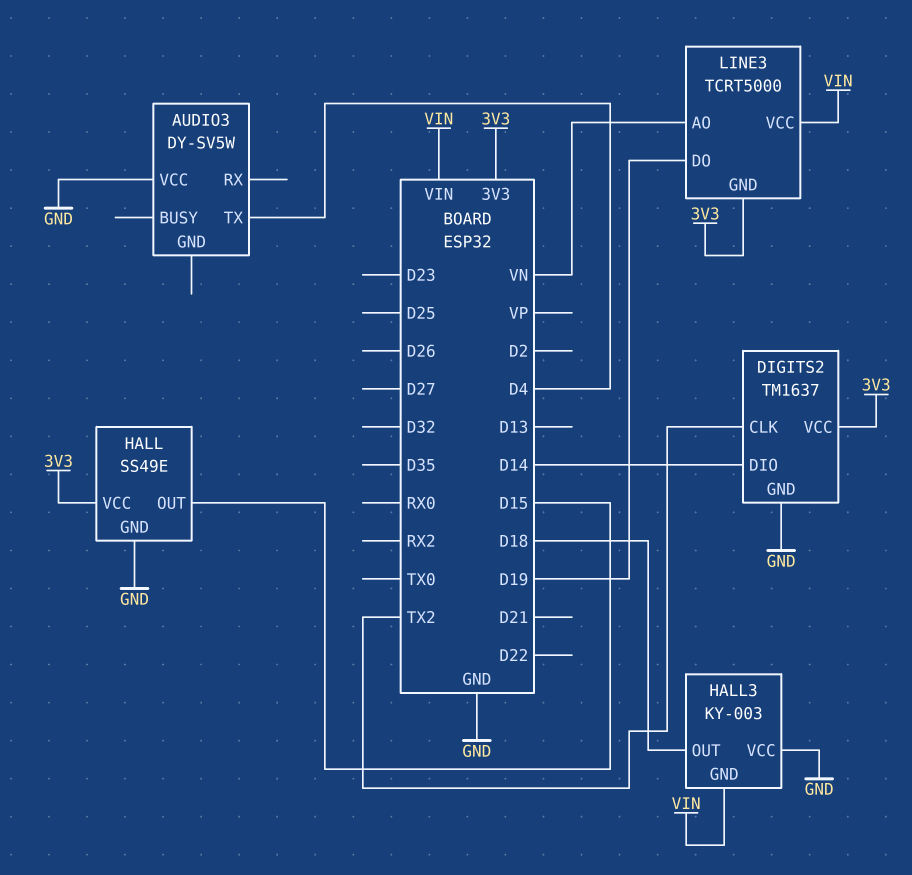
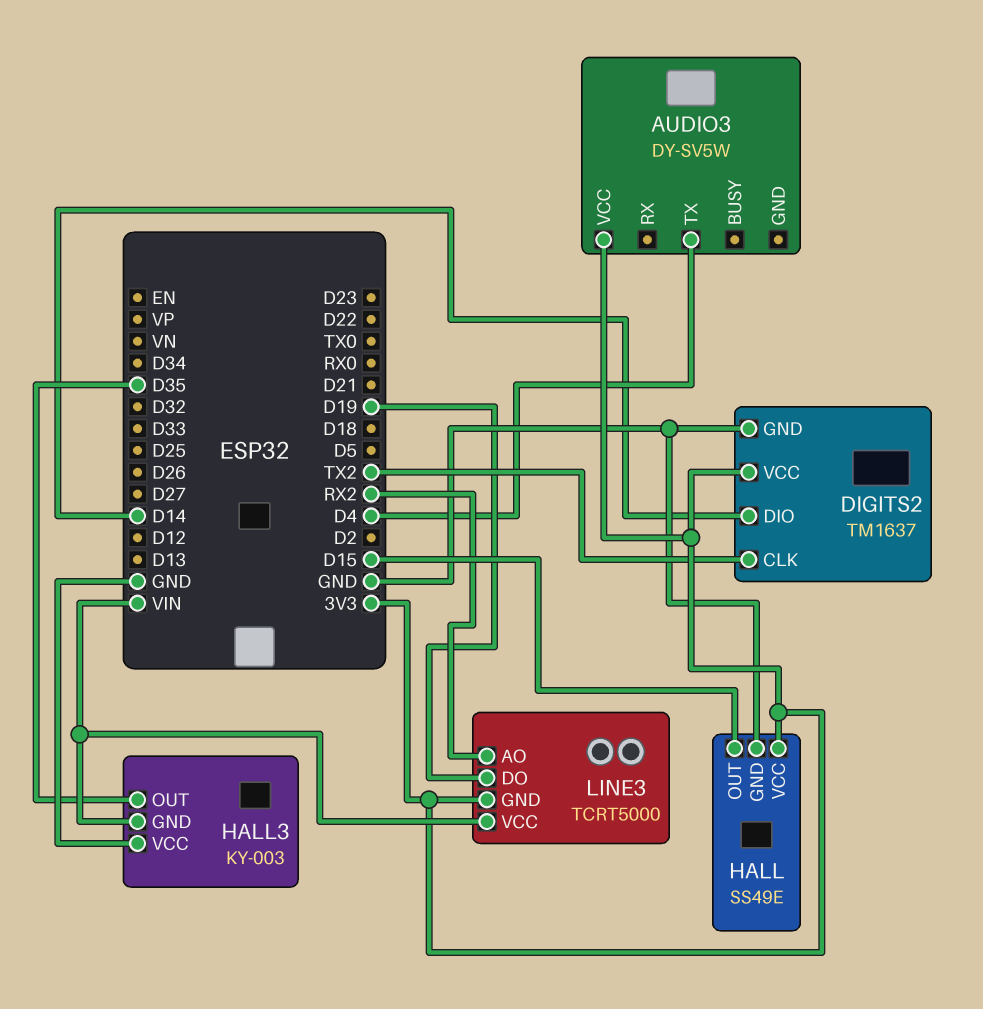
AUDIO3 pin VCC: GND -> 3V3
HALL3 pin OUT: D18 -> D35
LINE3 pin AO: VN -> RX2

